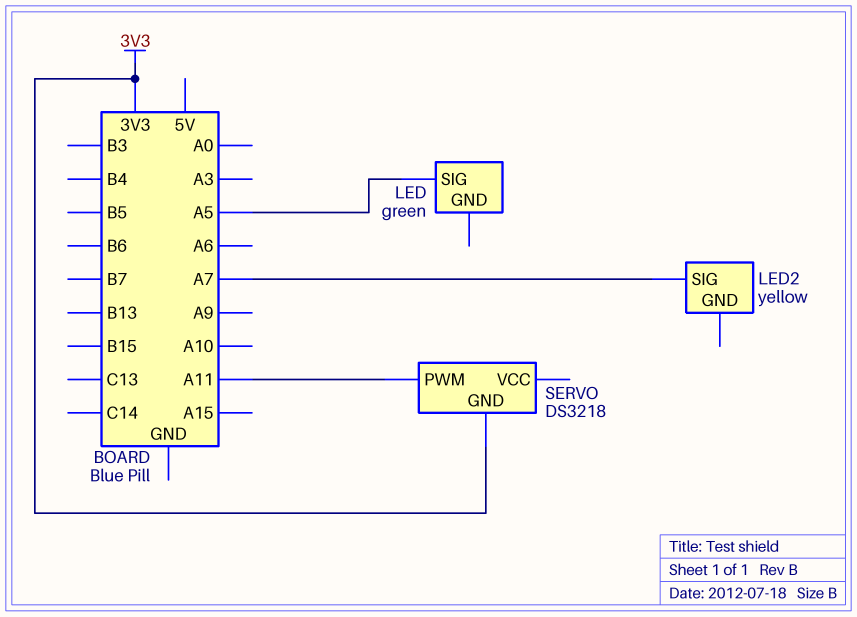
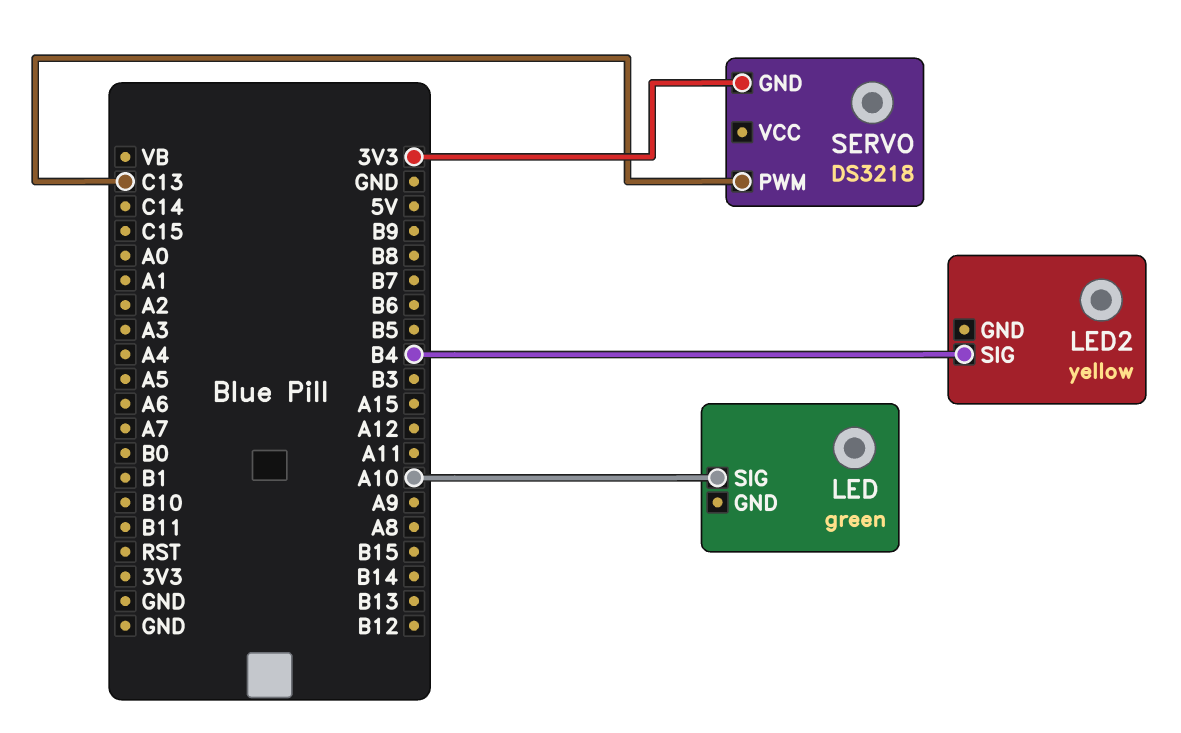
LED pin SIG: A5 -> A10
LED2 pin SIG: A7 -> B4
SERVO pin PWM: A11 -> C13

